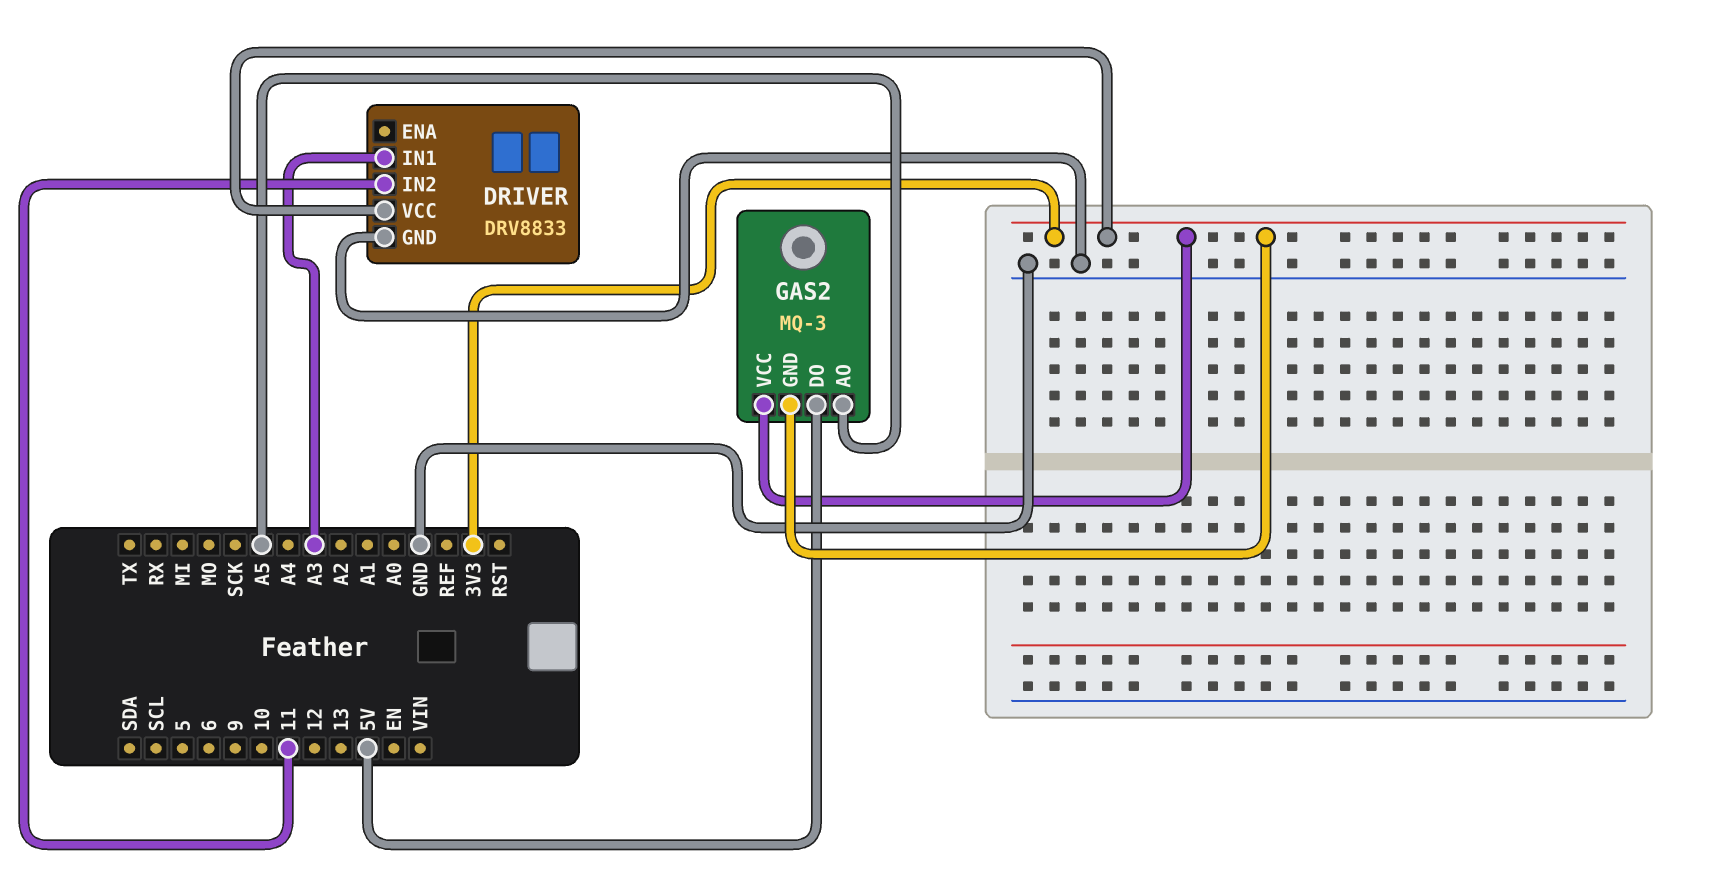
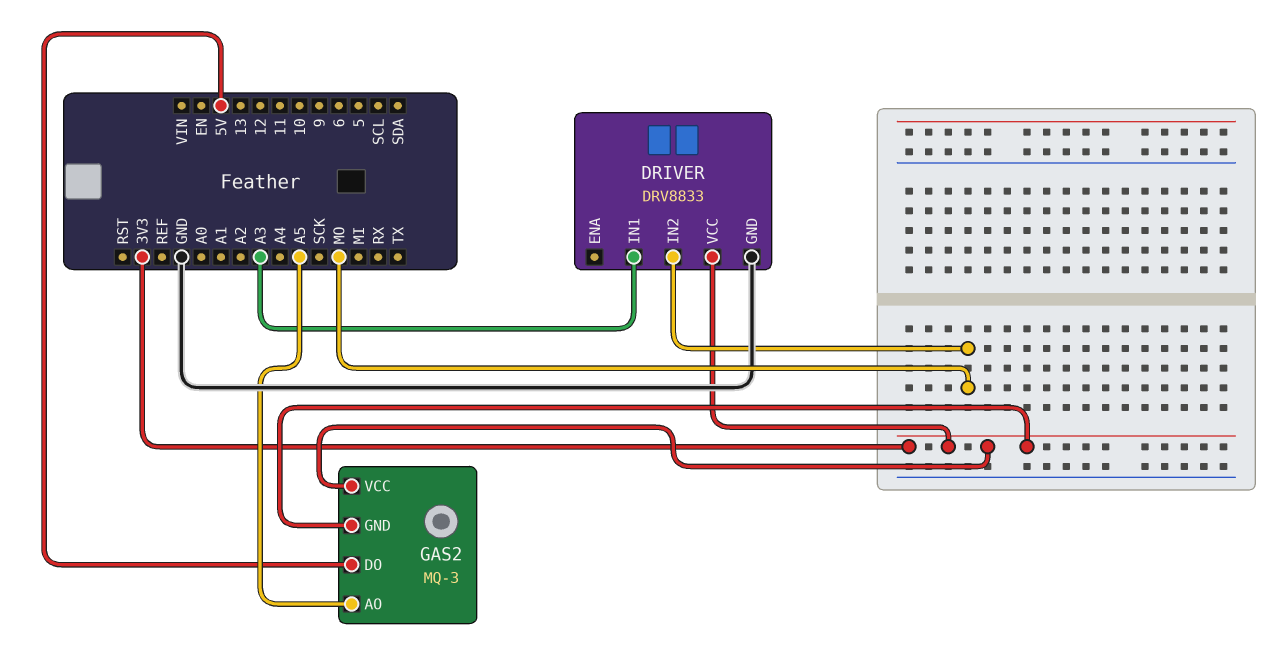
DRIVER pin IN2: 11 -> MO

